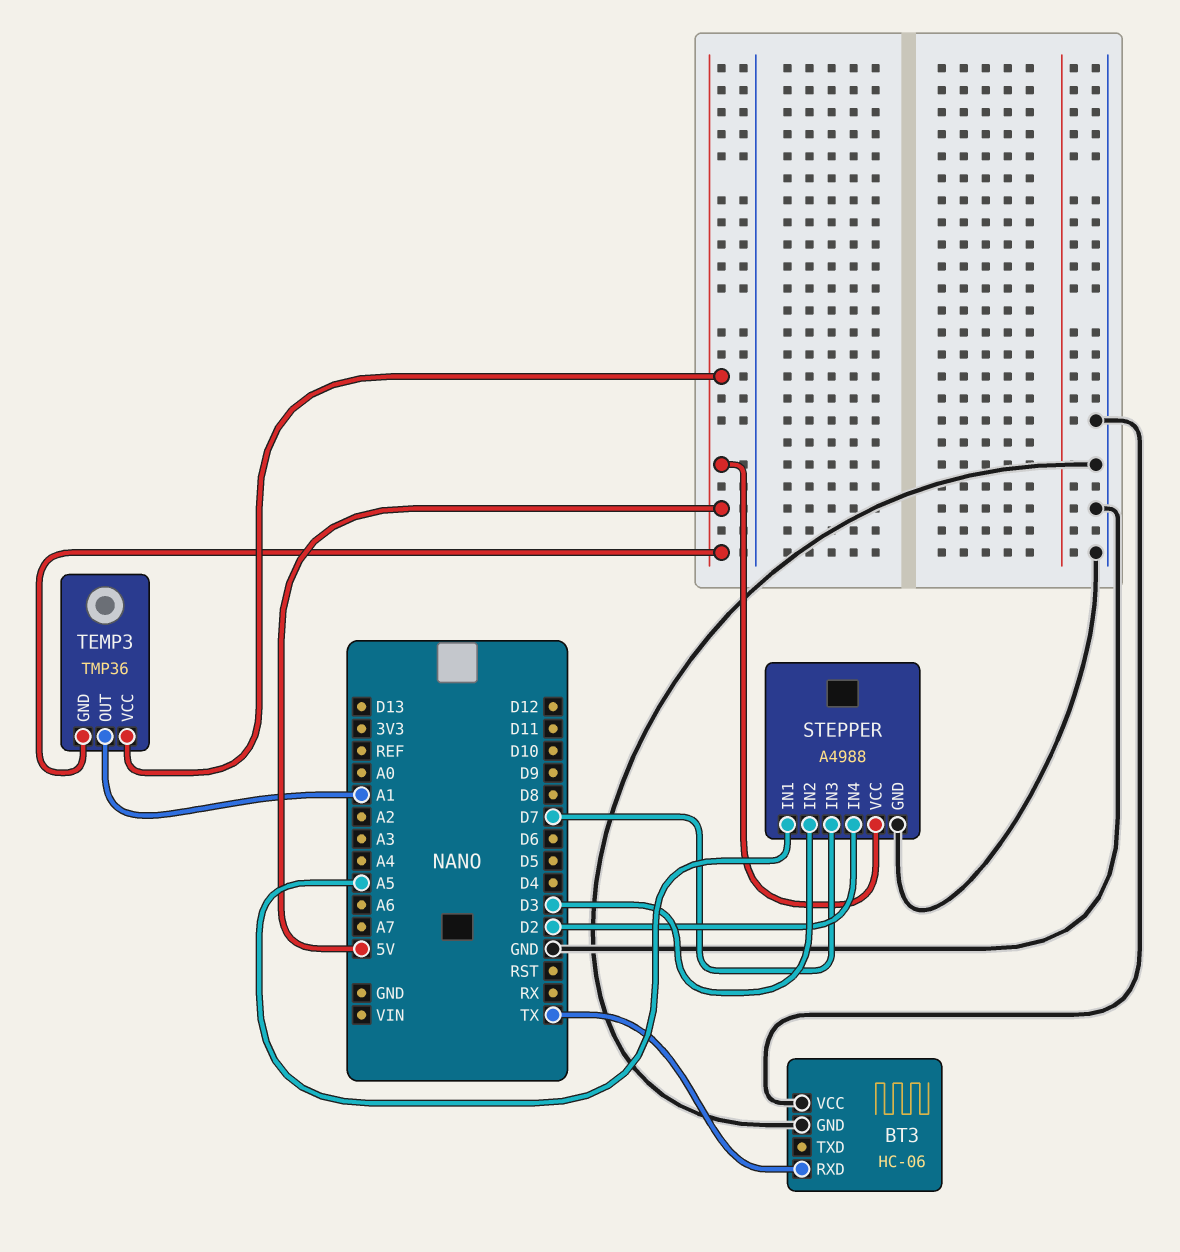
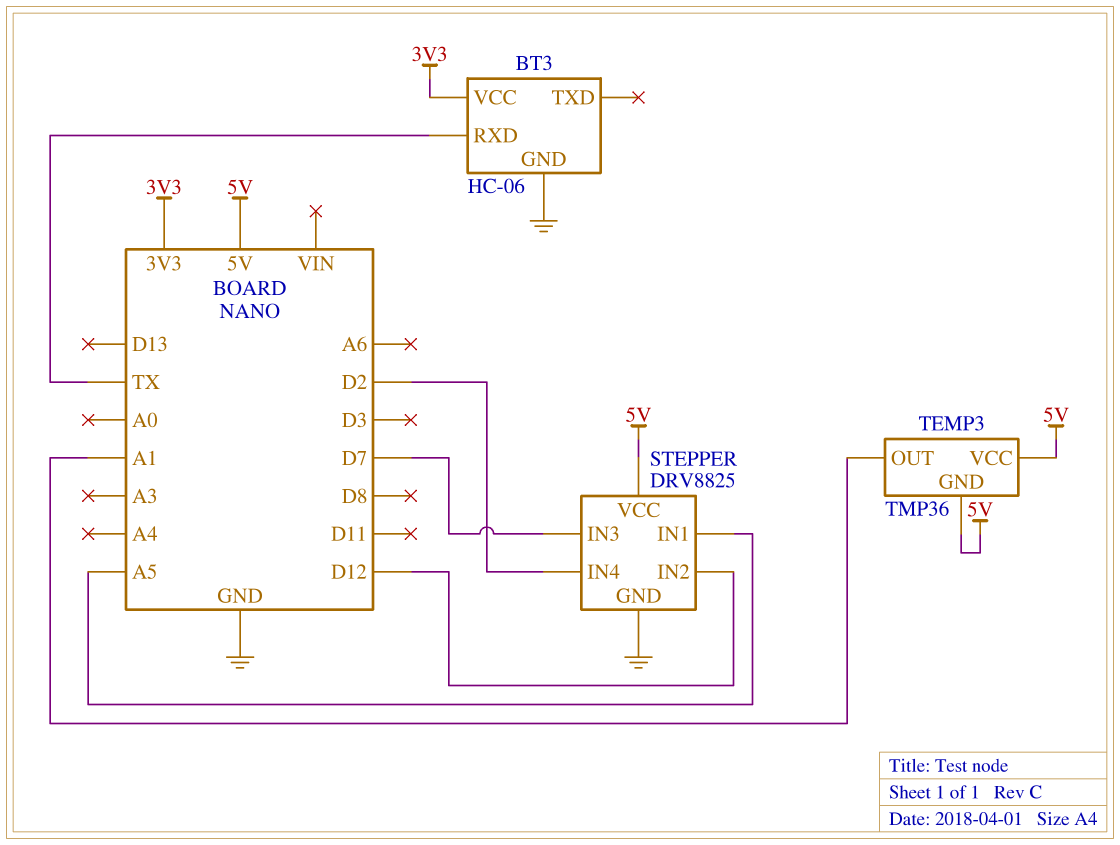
BT3 pin VCC: GND -> 3V3
STEPPER: A4988 -> DRV8825
STEPPER pin IN2: D3 -> D12

